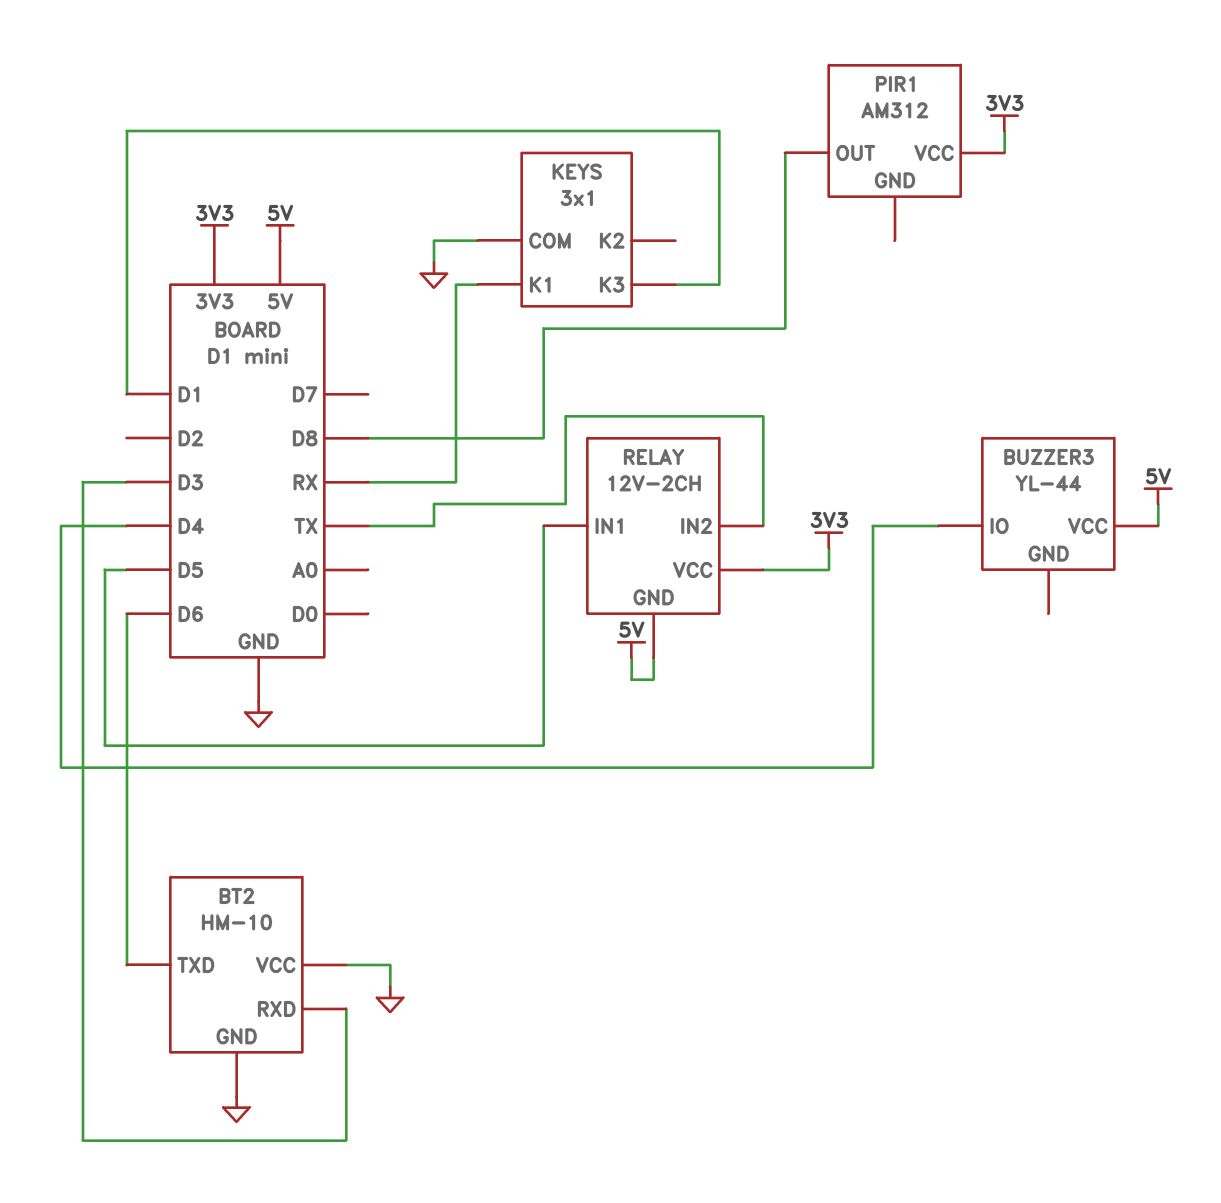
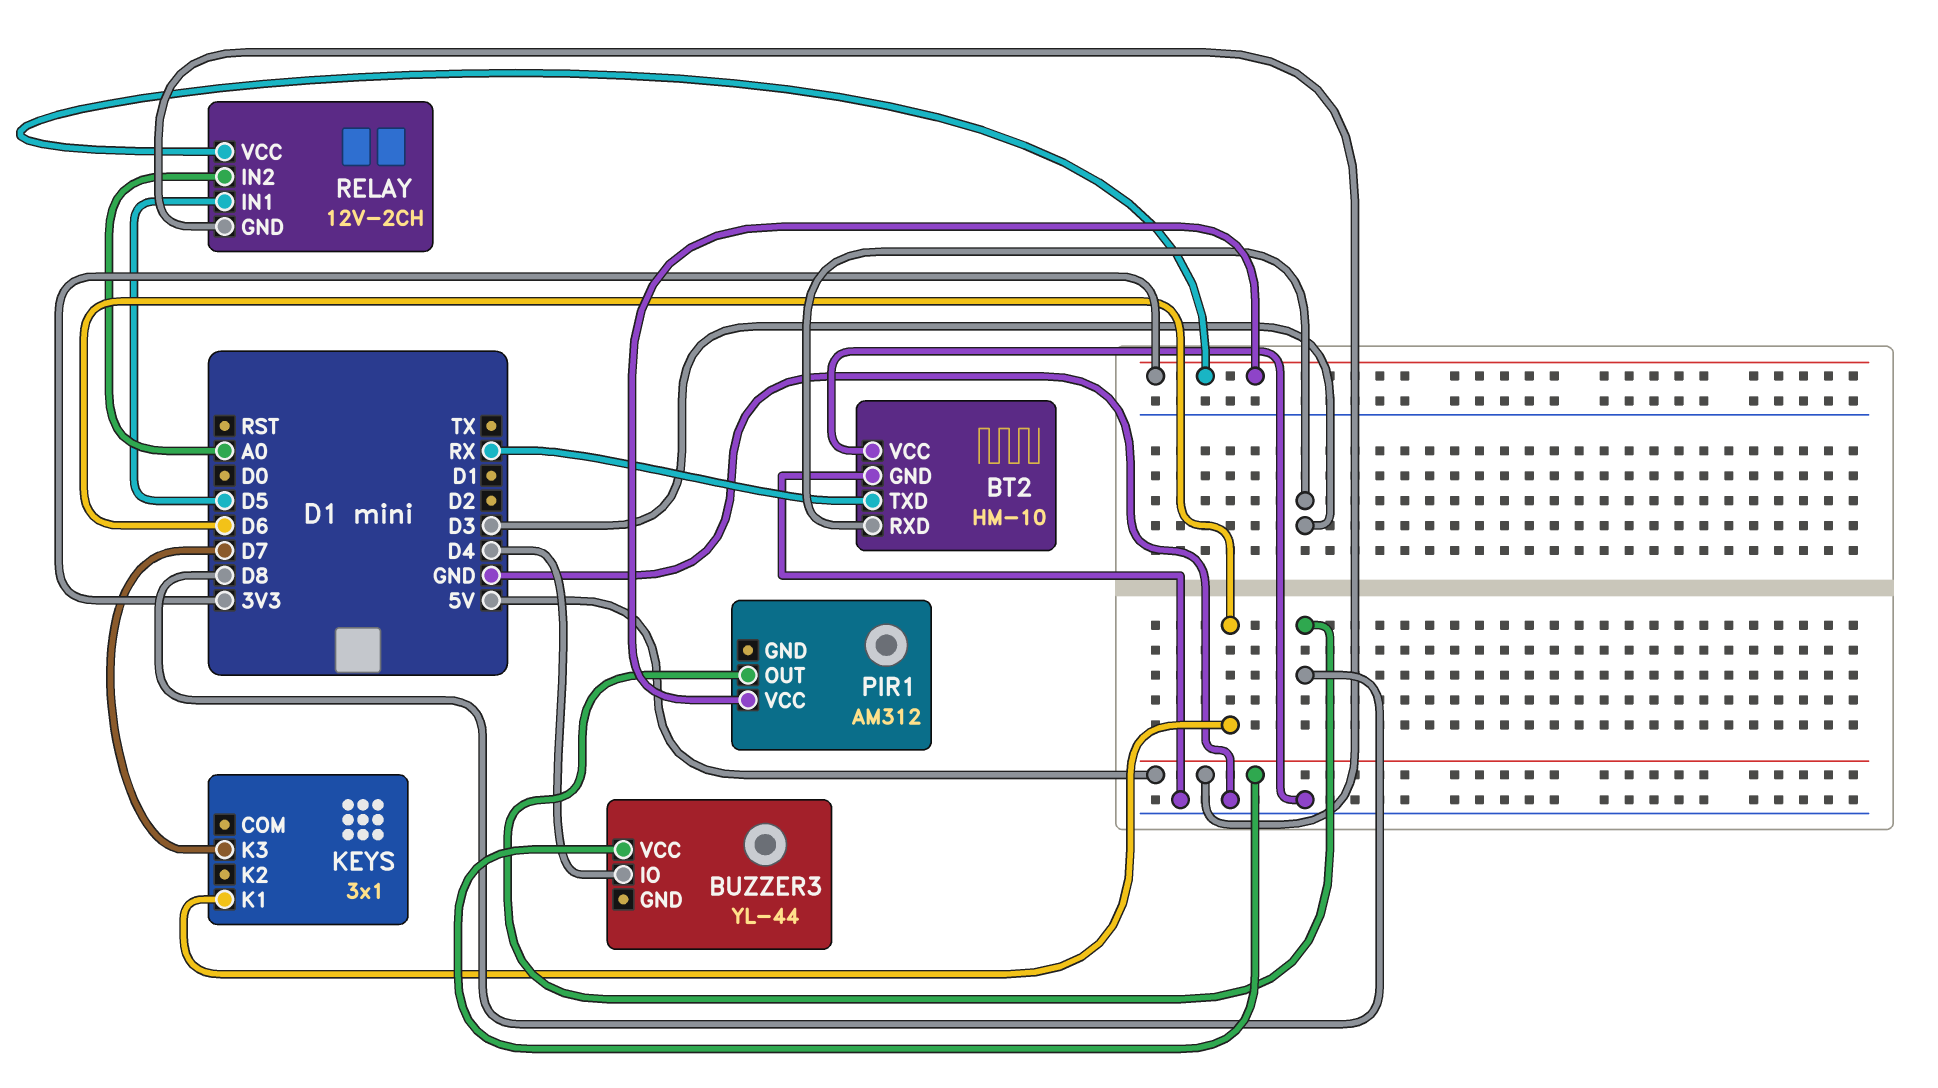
BT2 pin TXD: D6 -> RX
KEYS pin COM: GND -> none
KEYS pin K1: RX -> D6
KEYS pin K3: D1 -> D7
RELAY pin IN2: TX -> A0

